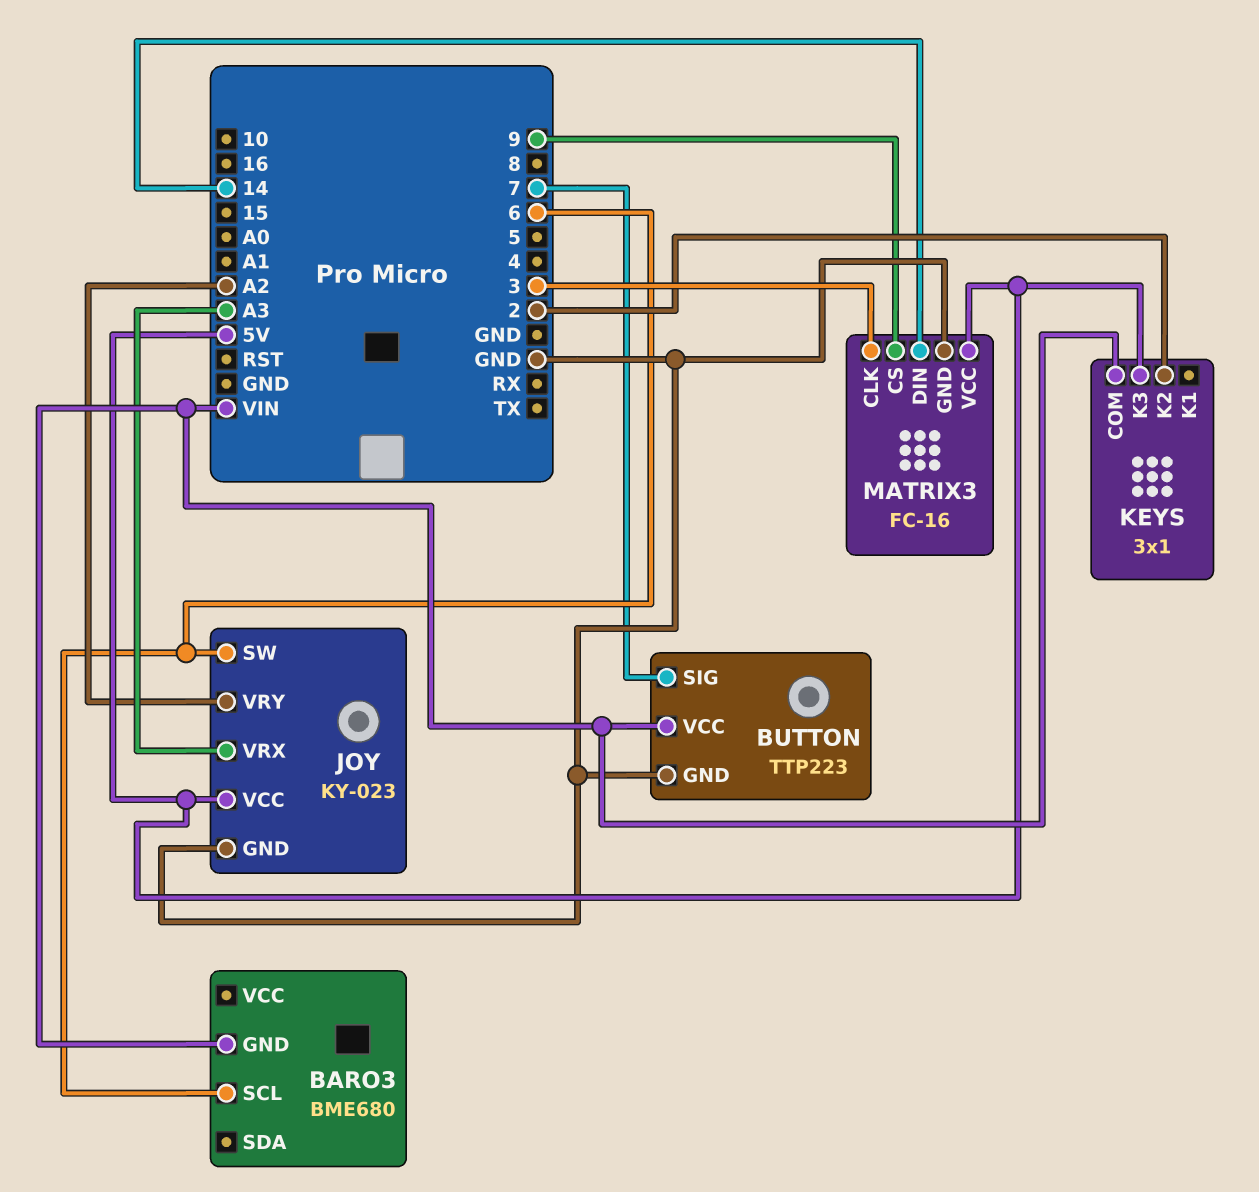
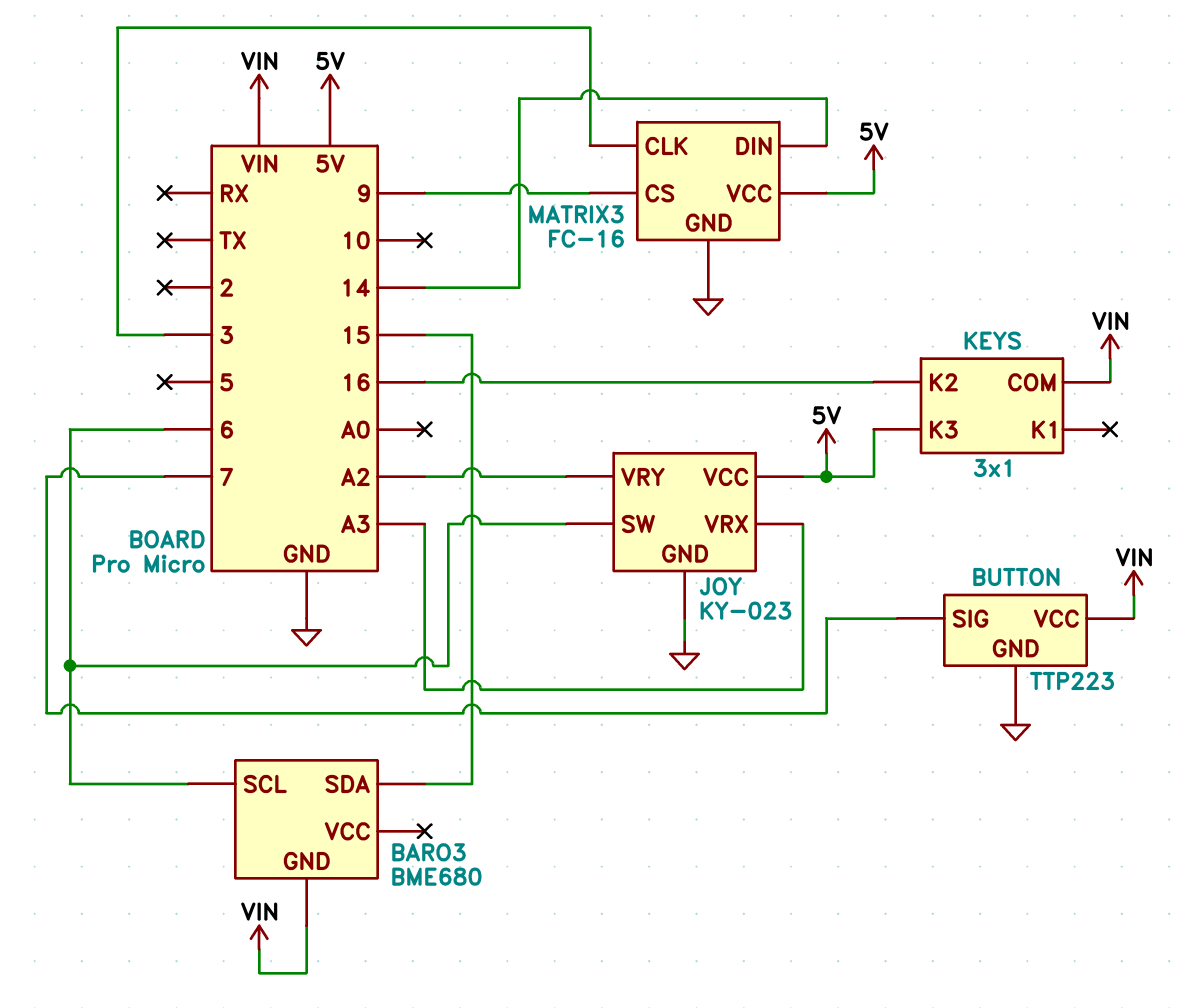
BARO3 pin SDA: none -> 15
KEYS pin K2: 2 -> 16

